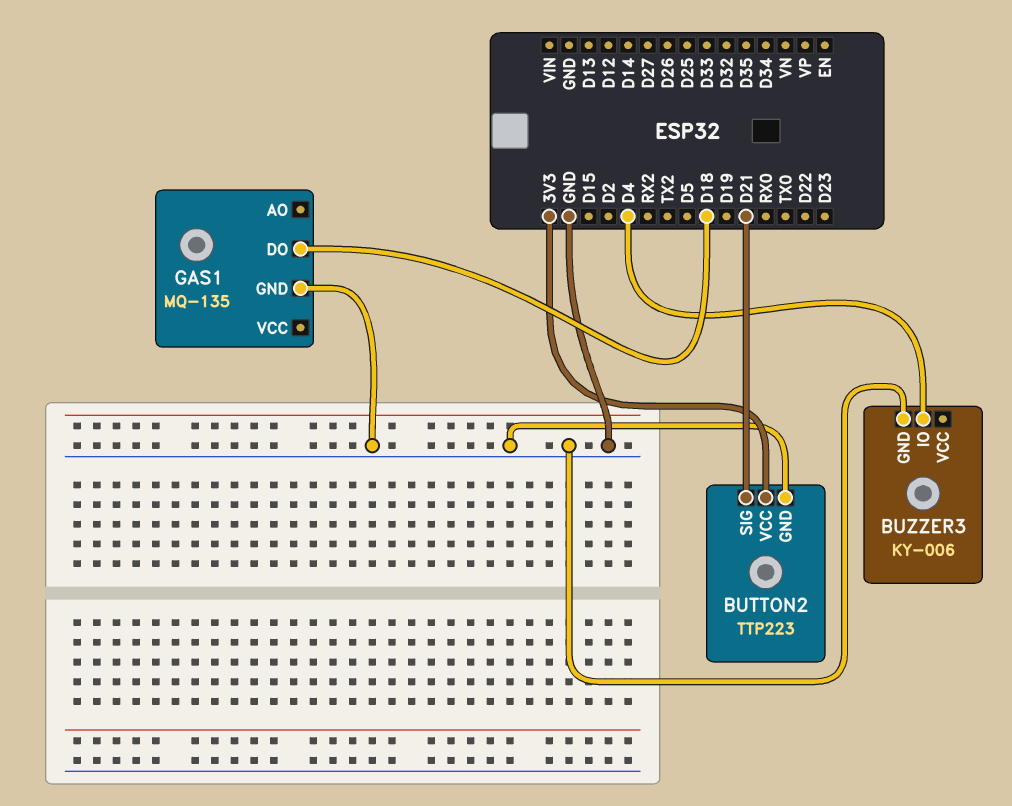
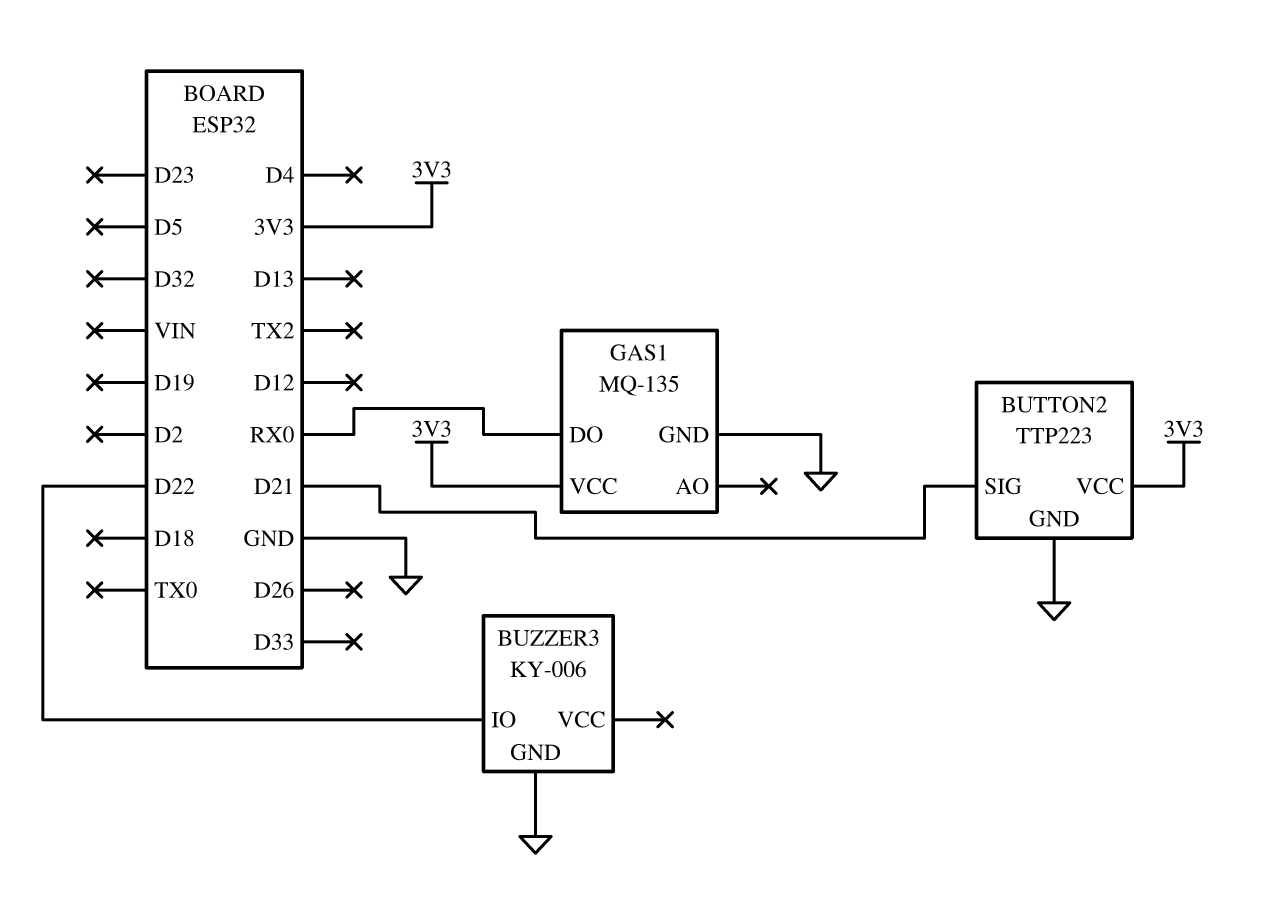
BUZZER3 pin IO: D4 -> D22
GAS1 pin DO: D18 -> RX0
GAS1 pin VCC: none -> 3V3

